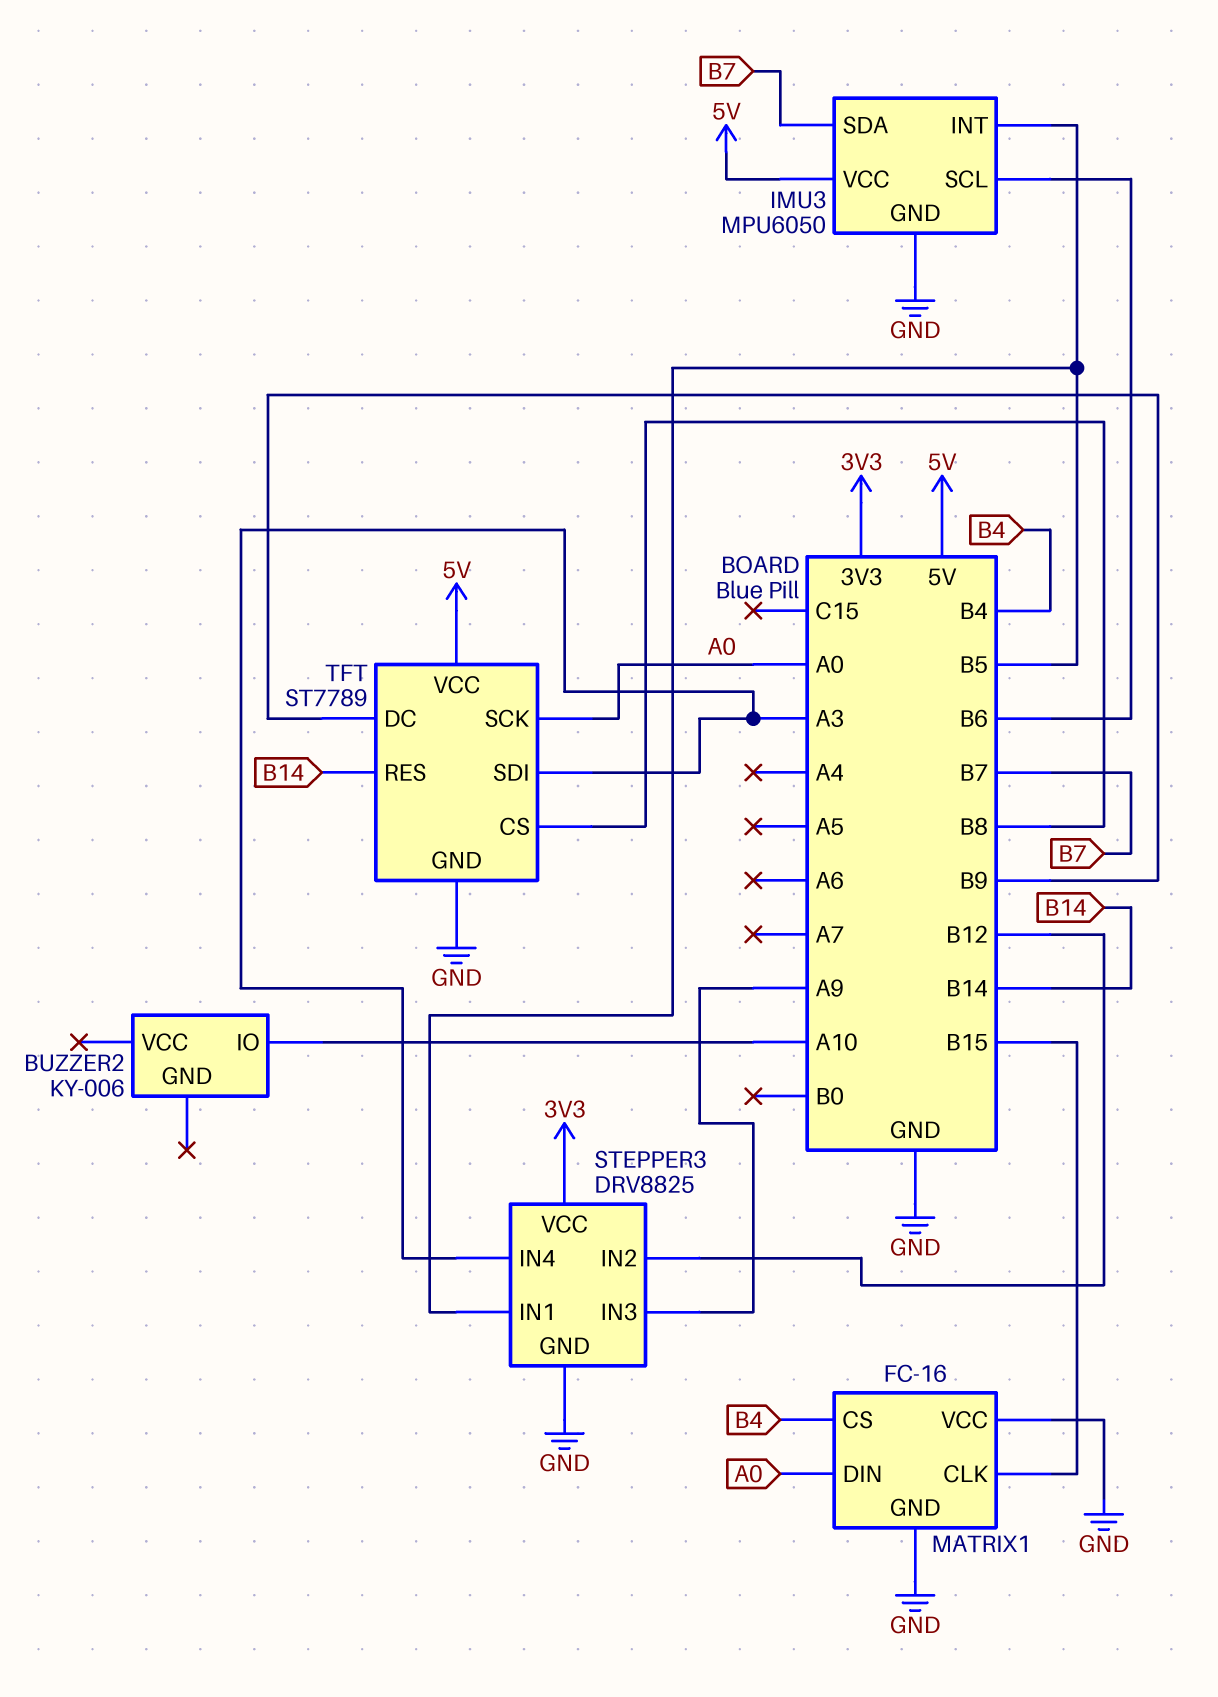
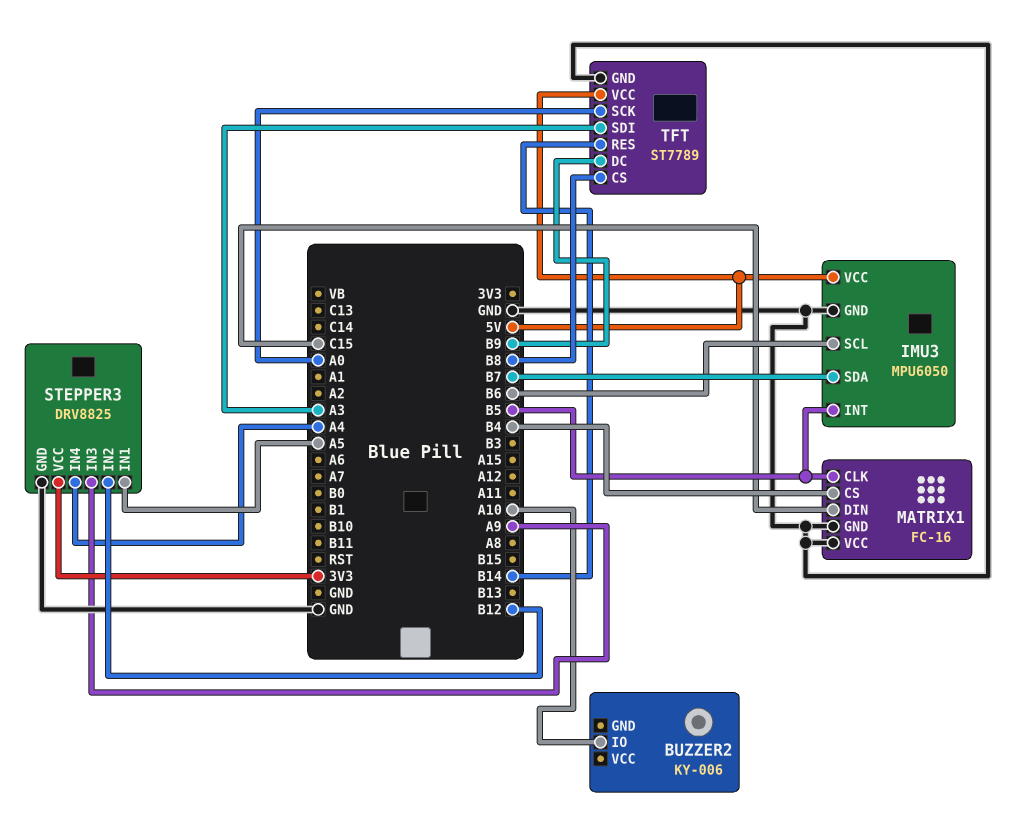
MATRIX1 pin CLK: B15 -> B5
MATRIX1 pin DIN: A0 -> C15
STEPPER3 pin IN1: B5 -> A5
STEPPER3 pin IN4: A3 -> A4

